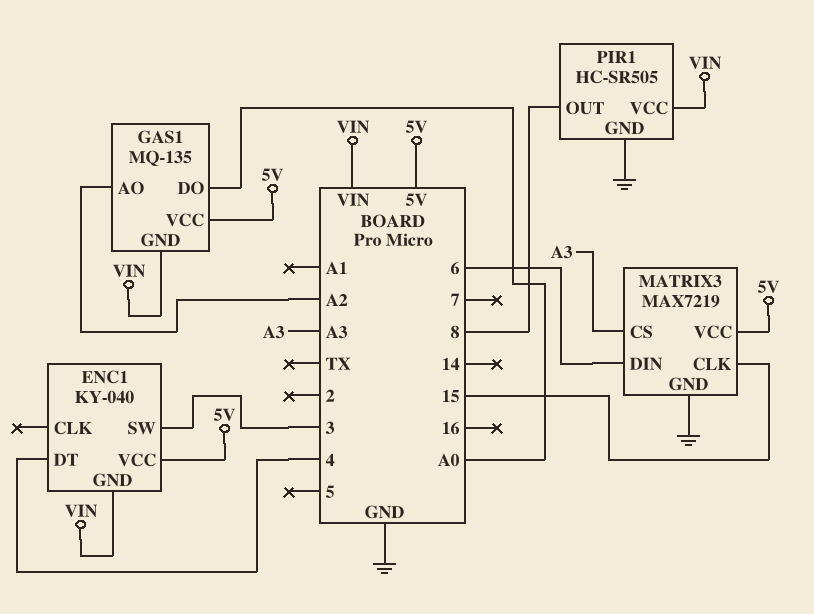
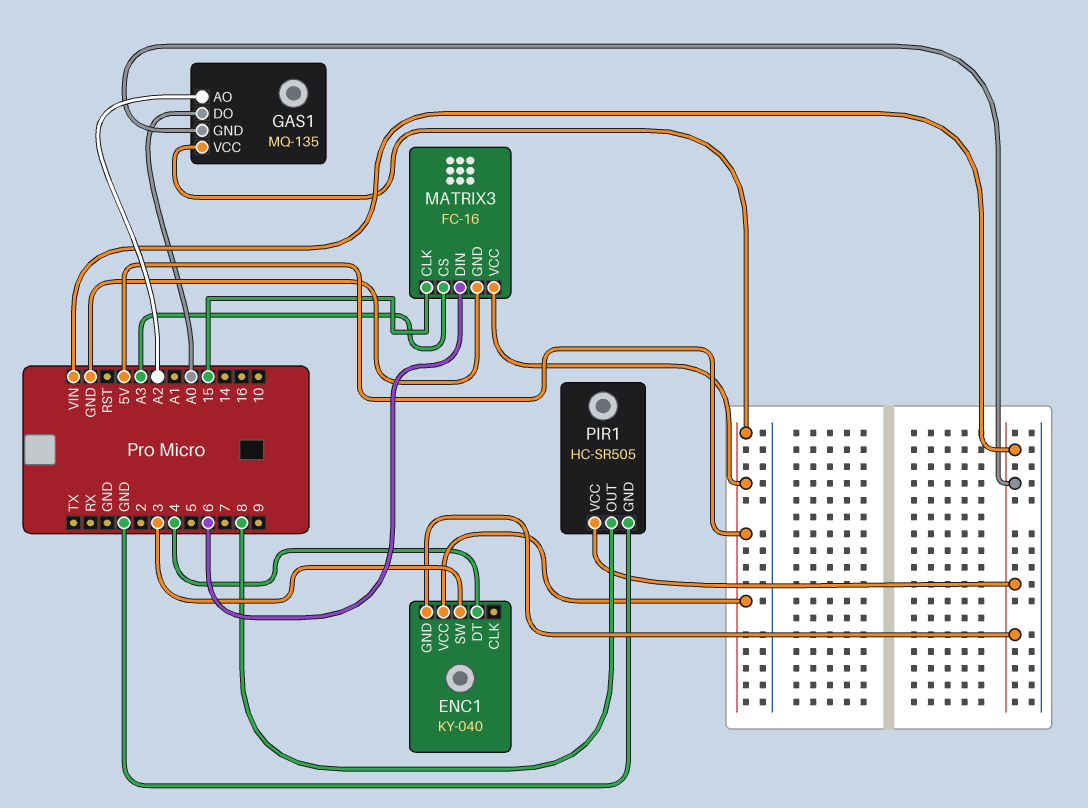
MATRIX3: MAX7219 -> FC-16

